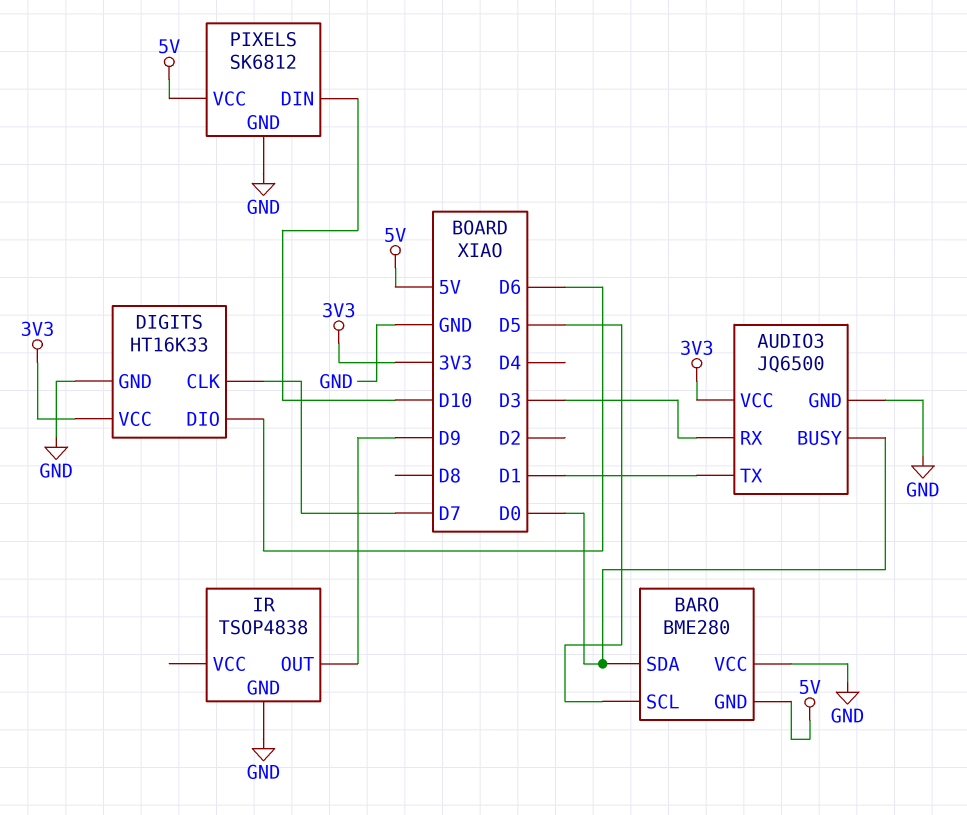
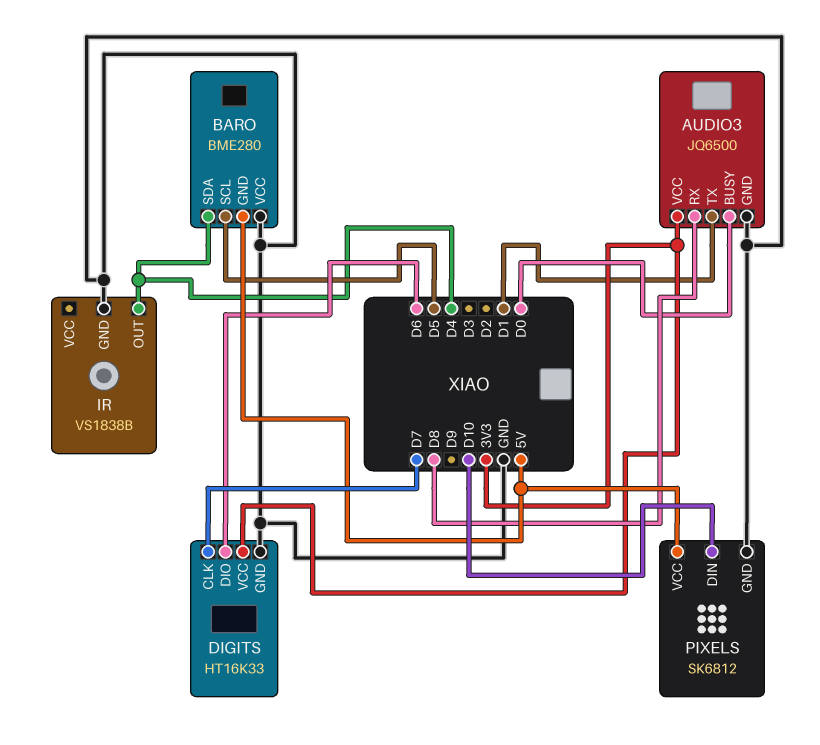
AUDIO3 pin RX: D3 -> D8
BARO pin SDA: D0 -> D4
IR: TSOP4838 -> VS1838B
IR pin OUT: D9 -> D4

